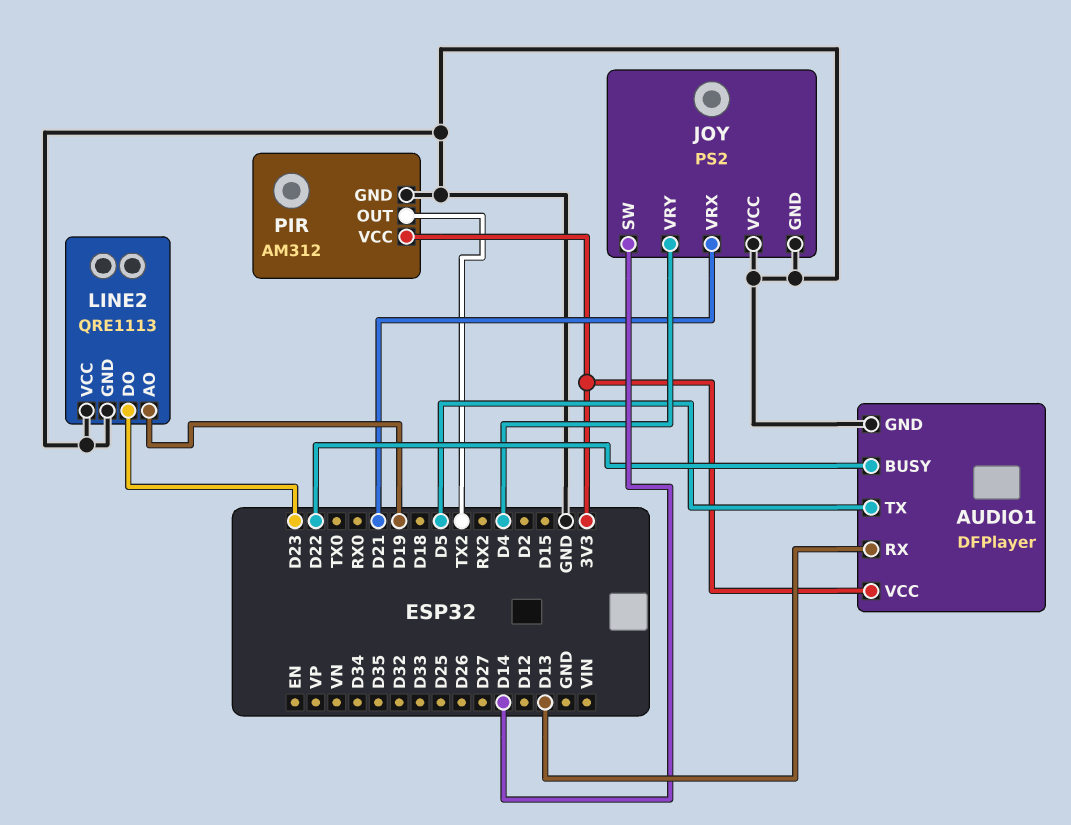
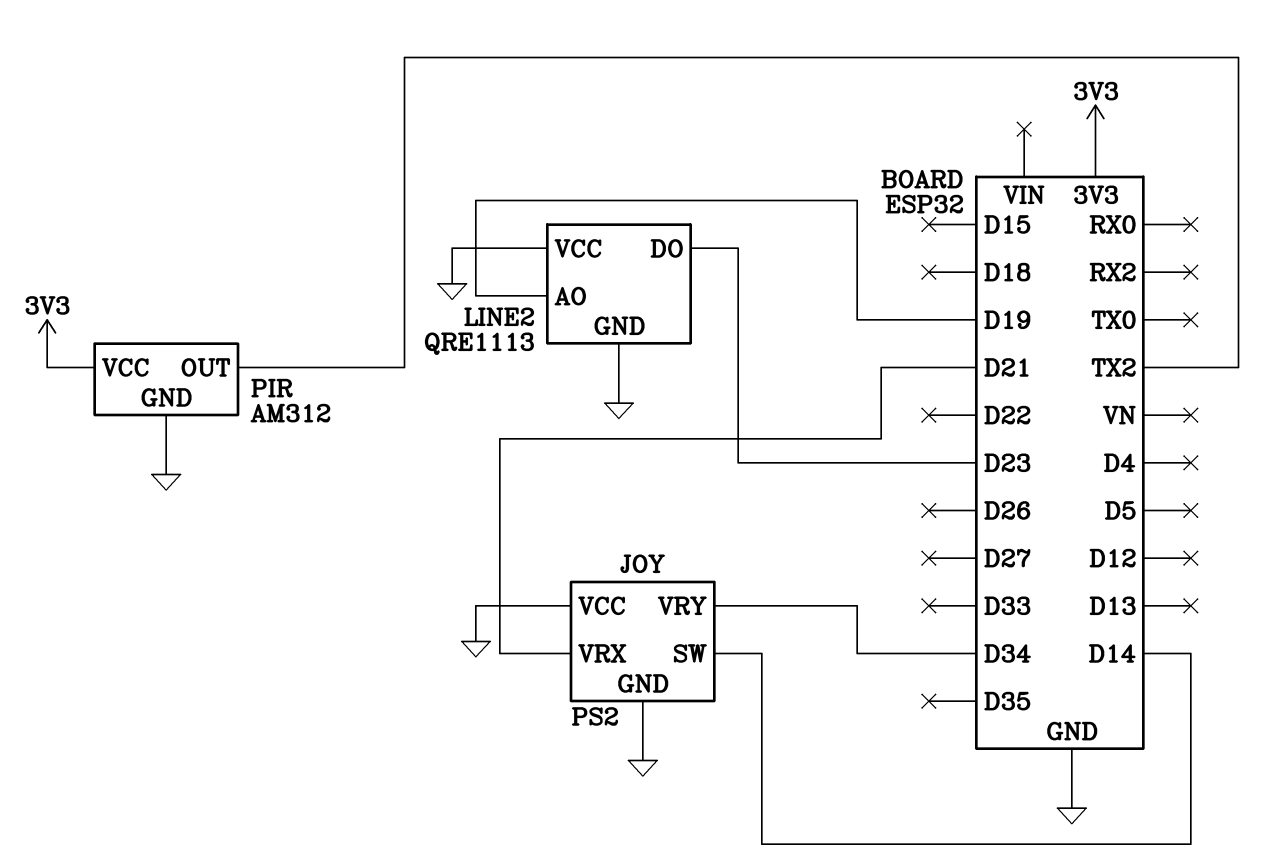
AUDIO1: DFPlayer -> none
AUDIO1 pin BUSY: D22 -> none
AUDIO1 pin GND: GND -> none
AUDIO1 pin RX: D13 -> none
AUDIO1 pin TX: D5 -> none
AUDIO1 pin VCC: 3V3 -> none
JOY pin VRY: D4 -> D34

